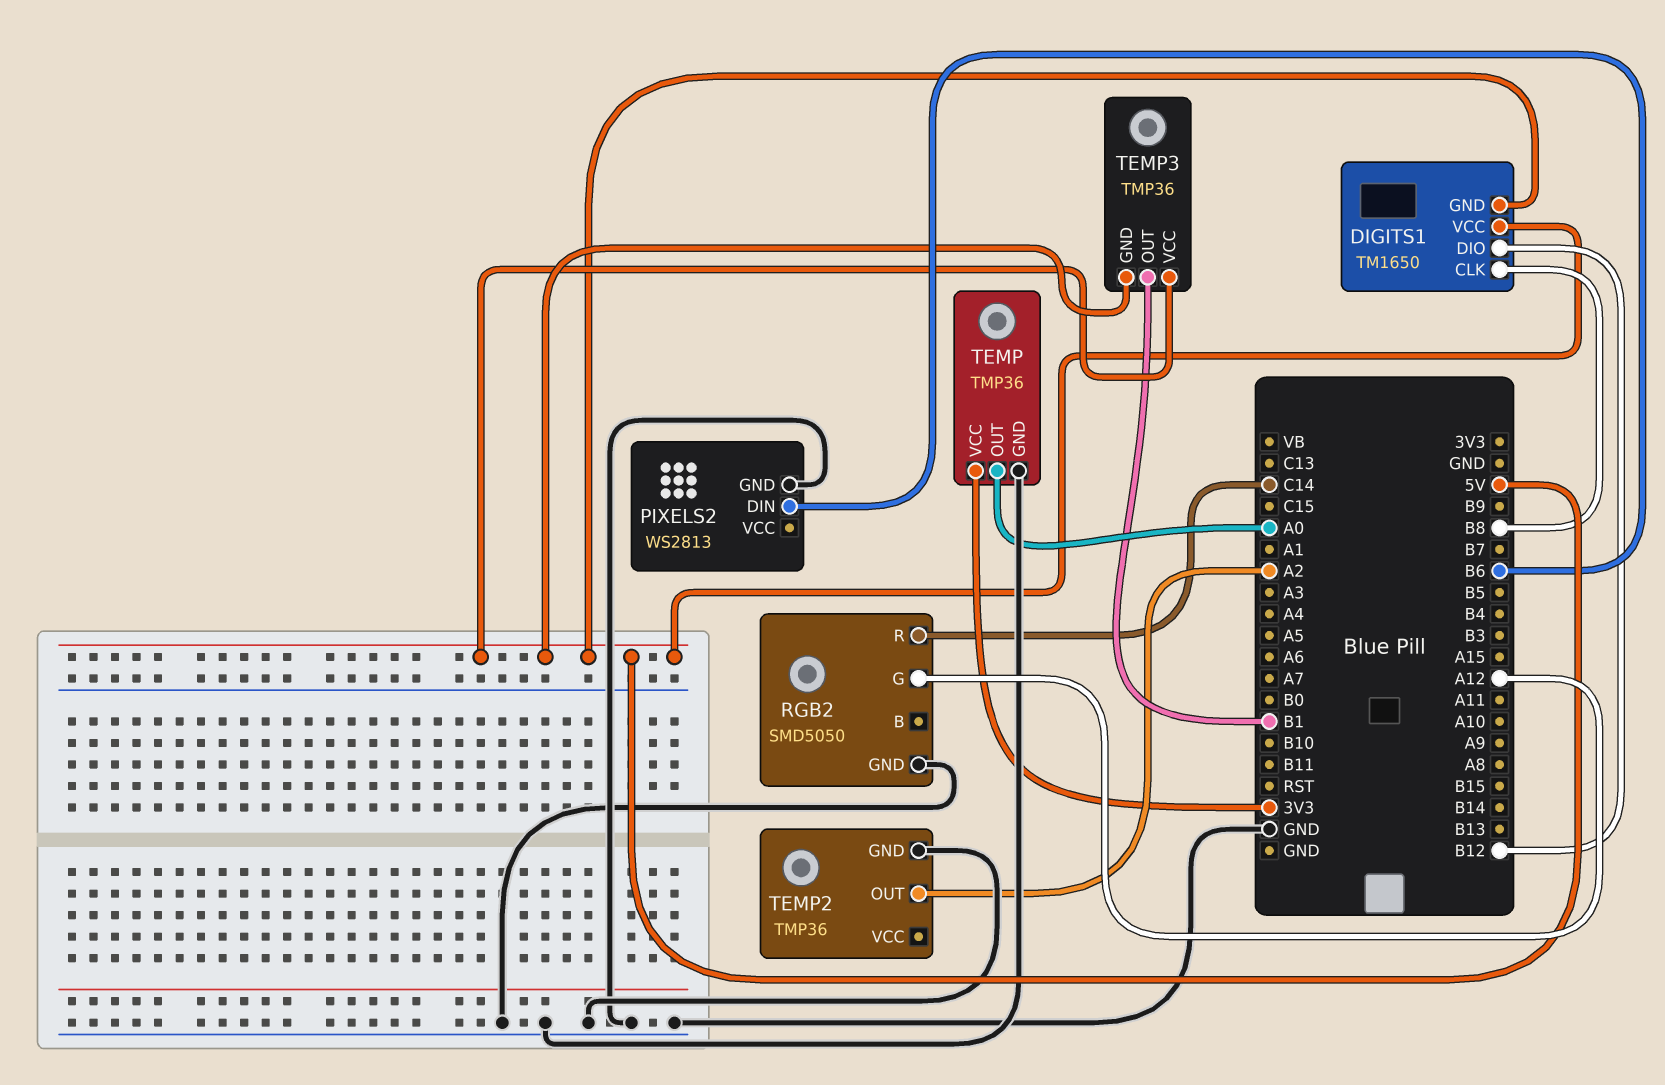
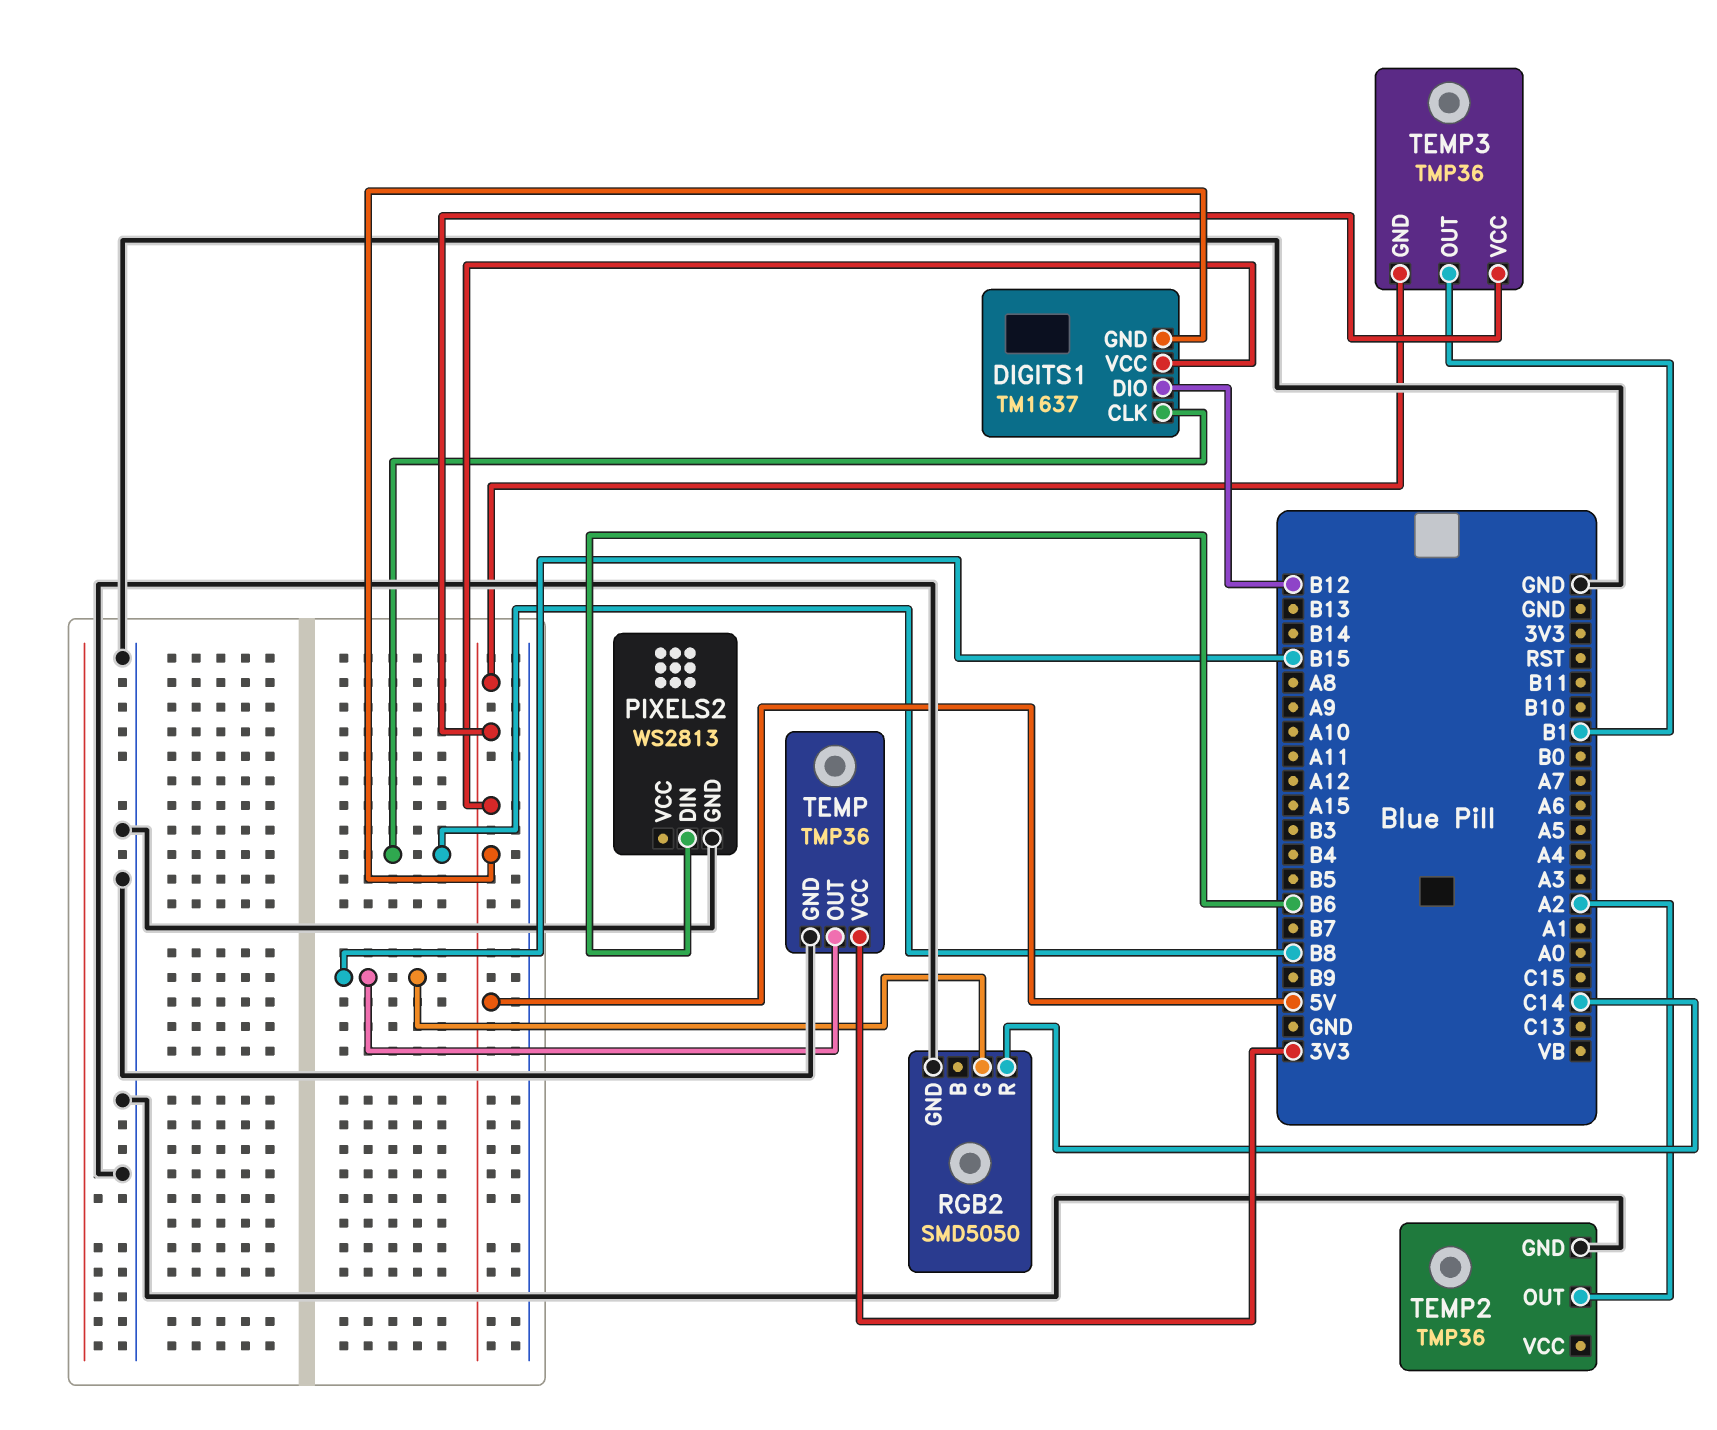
DIGITS1: TM1650 -> TM1637
RGB2 pin G: A12 -> B15
TEMP pin OUT: A0 -> B15

